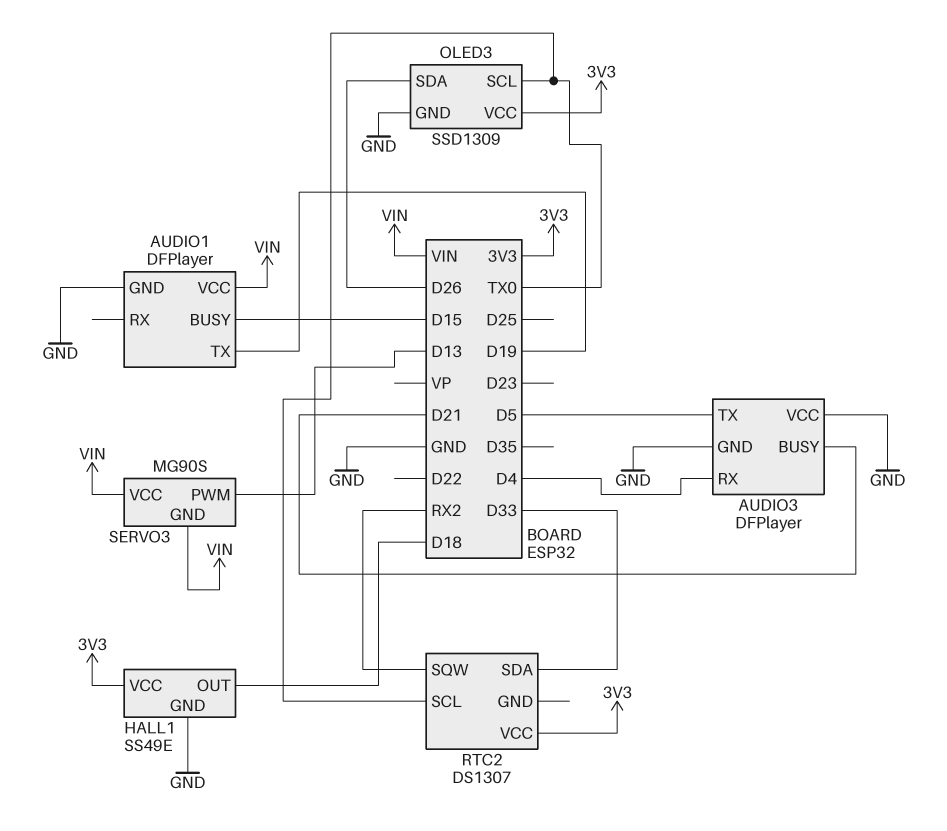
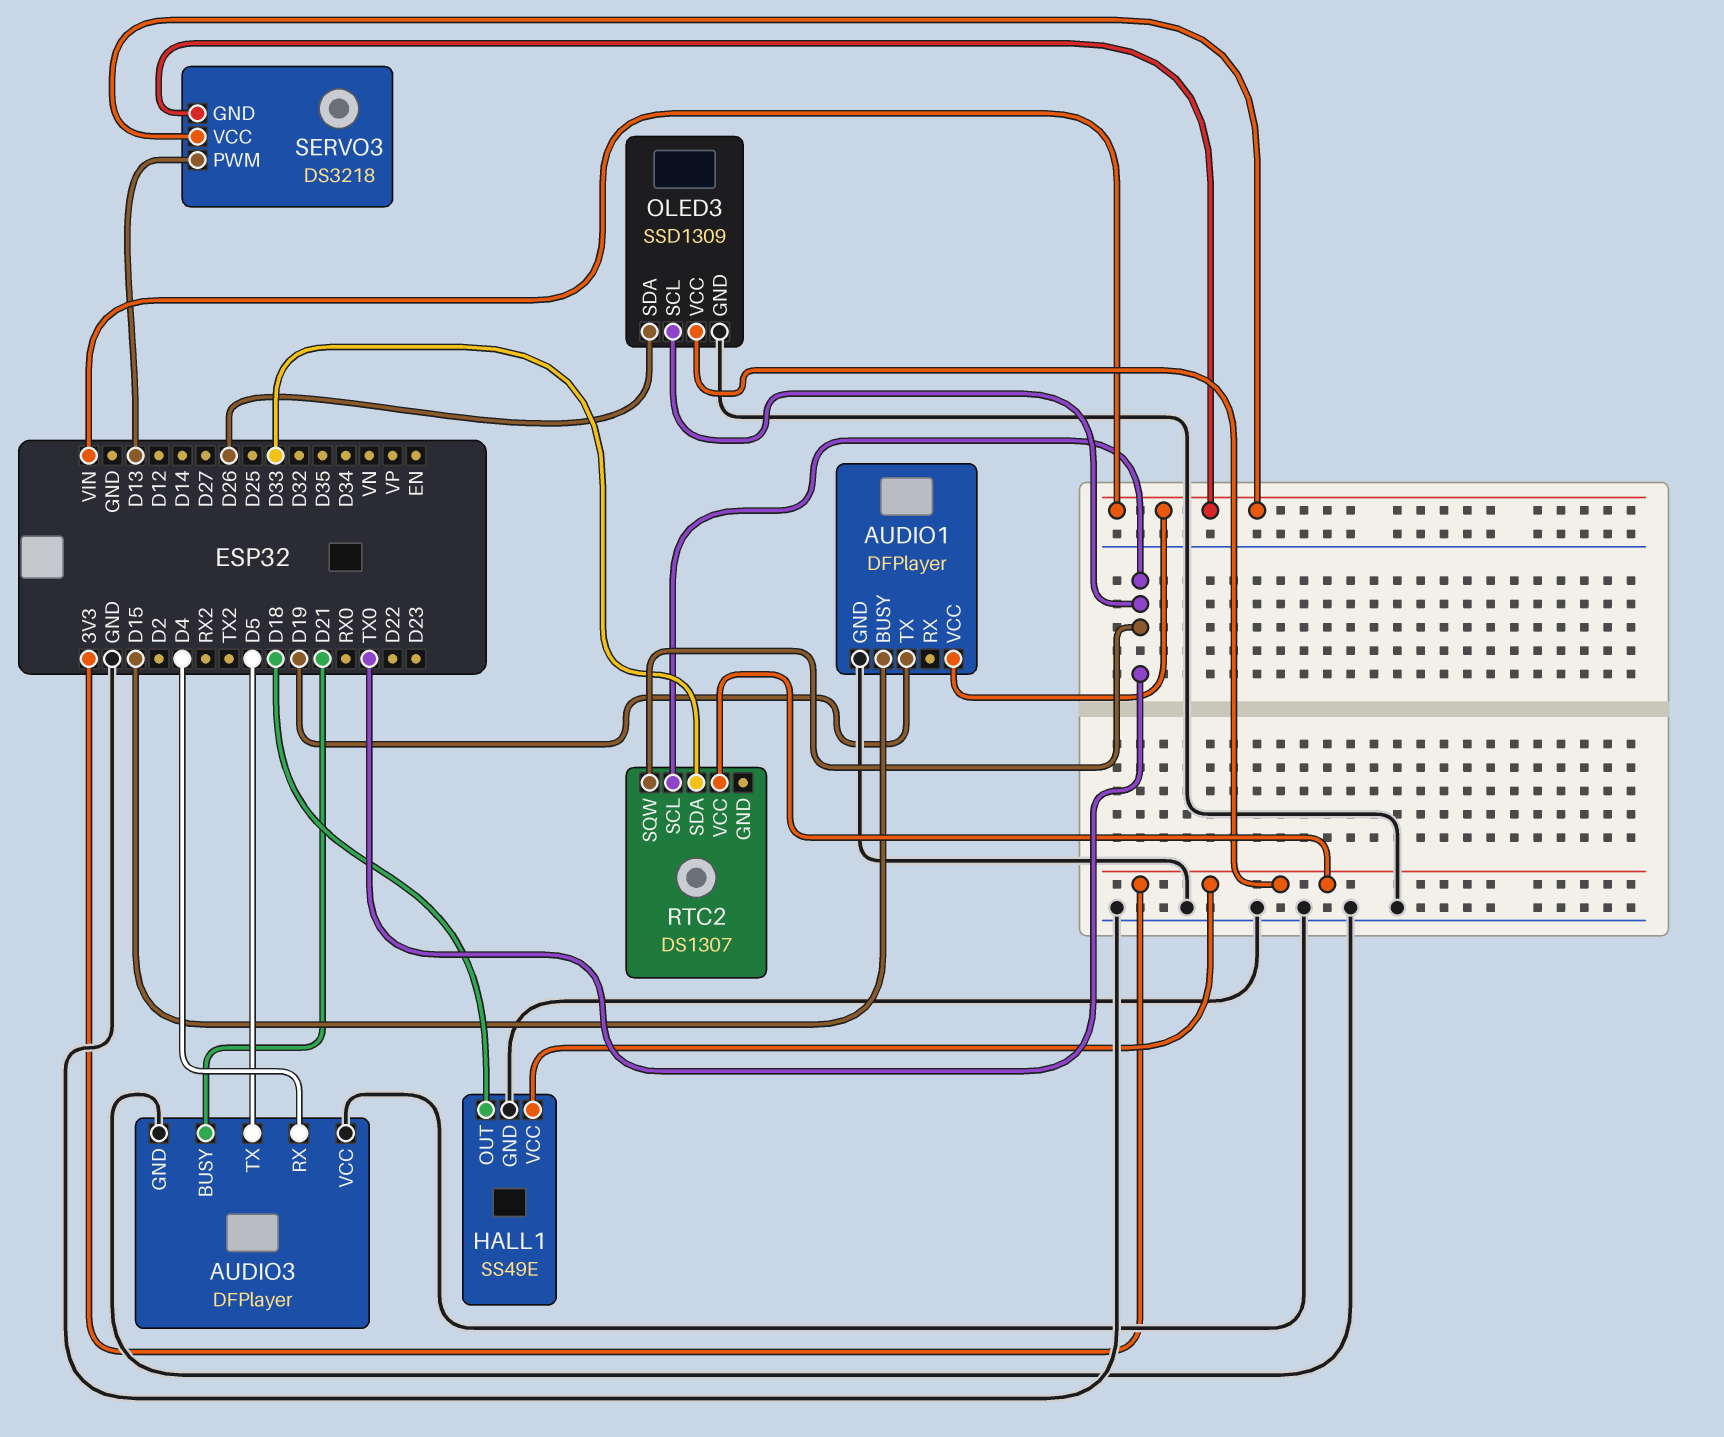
RTC2 pin SQW: RX2 -> TX0
SERVO3: MG90S -> DS3218

